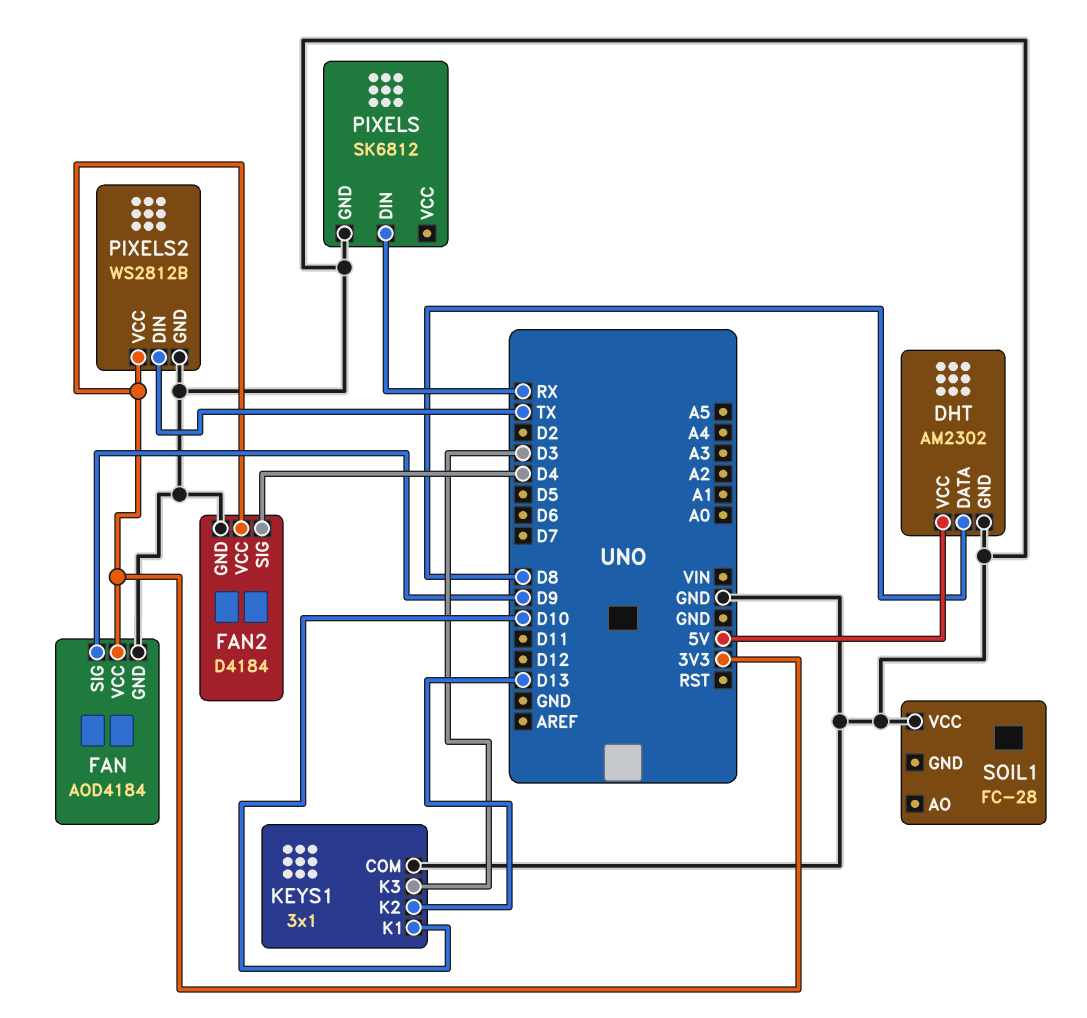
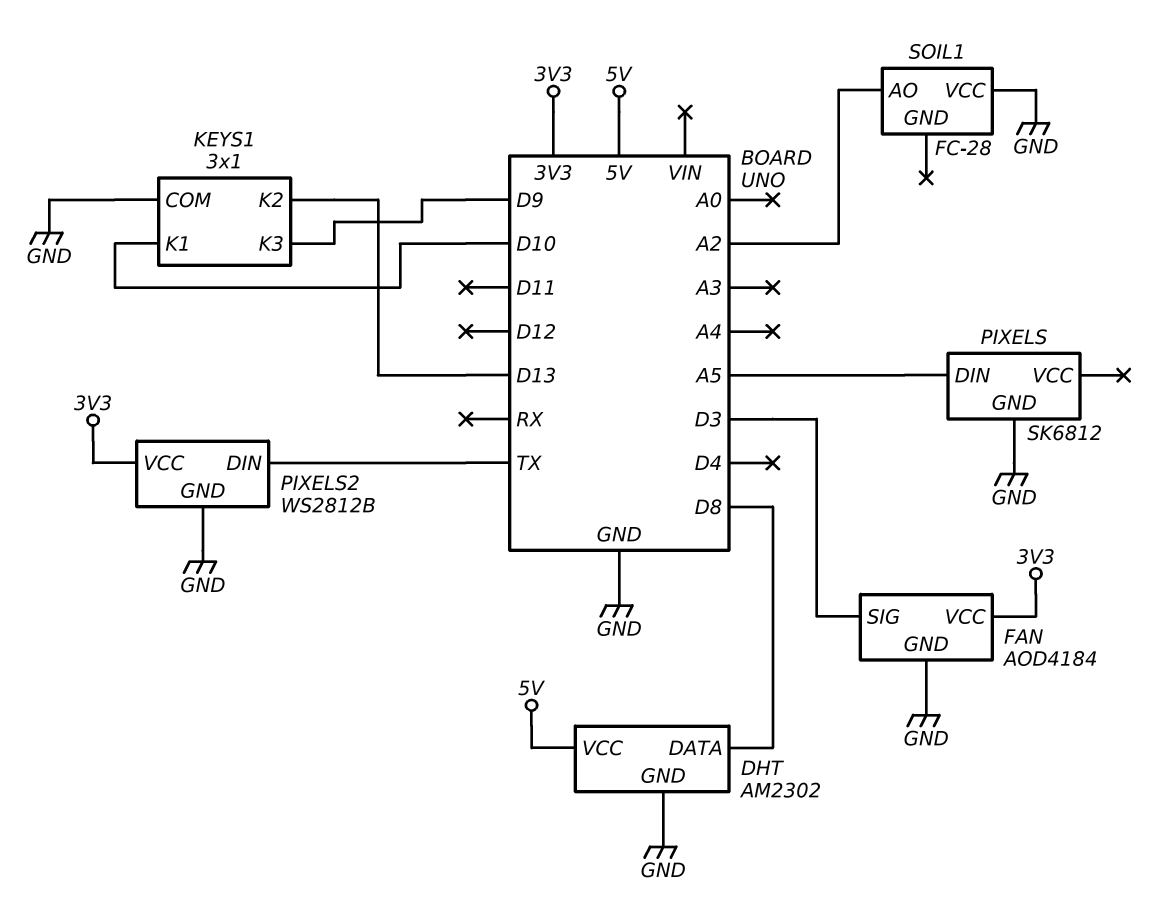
FAN pin SIG: D9 -> D3
FAN2: D4184 -> none
FAN2 pin GND: GND -> none
FAN2 pin SIG: D4 -> none
FAN2 pin VCC: 3V3 -> none
KEYS1 pin K3: D3 -> D9
PIXELS pin DIN: RX -> A5
SOIL1 pin AO: none -> A2

